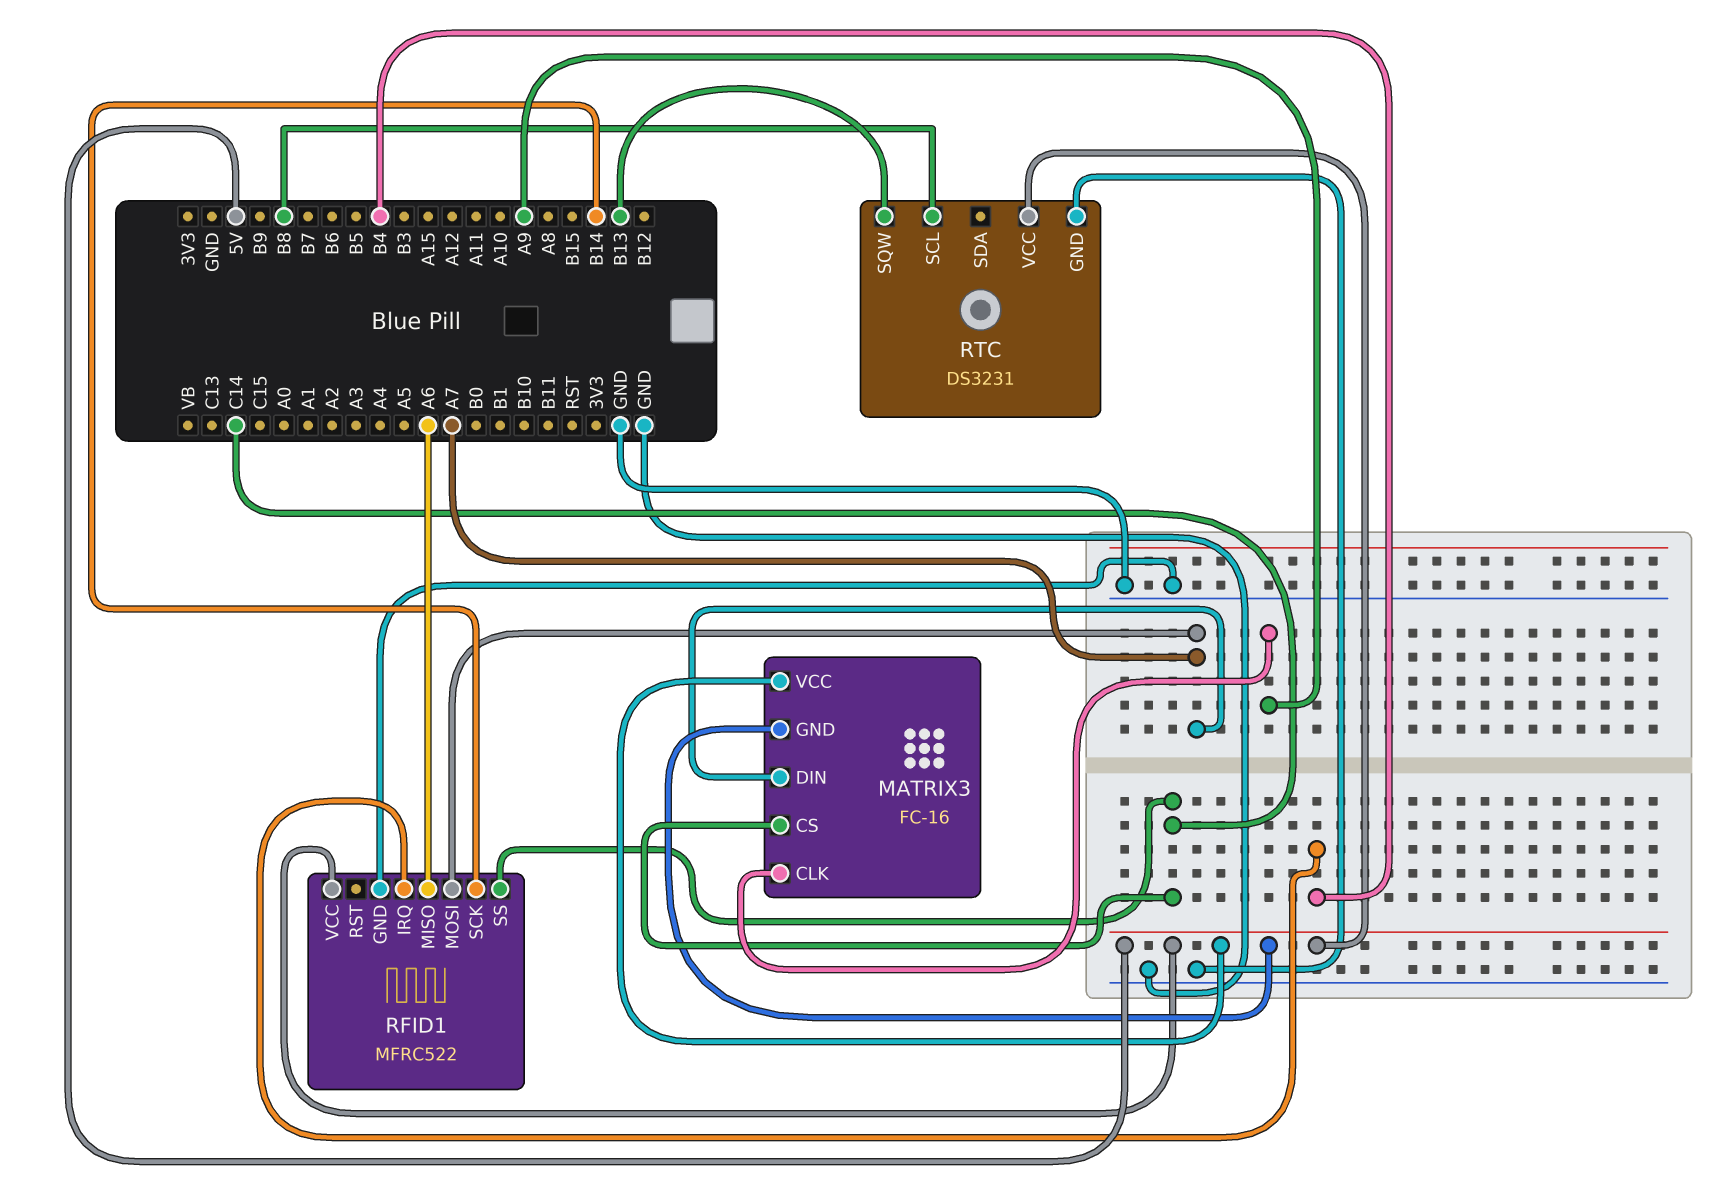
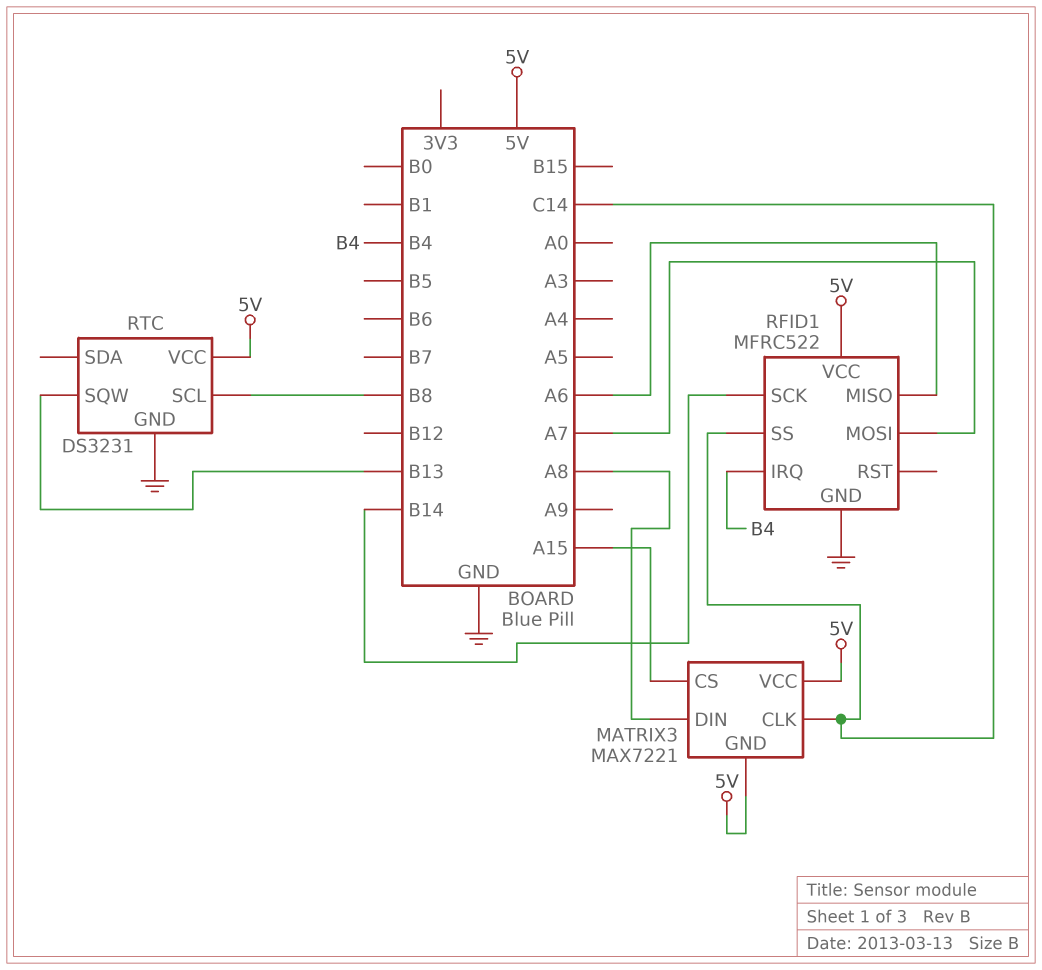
MATRIX3: FC-16 -> MAX7221
MATRIX3 pin CLK: A9 -> C14
MATRIX3 pin CS: C14 -> A15
MATRIX3 pin DIN: A7 -> A8

